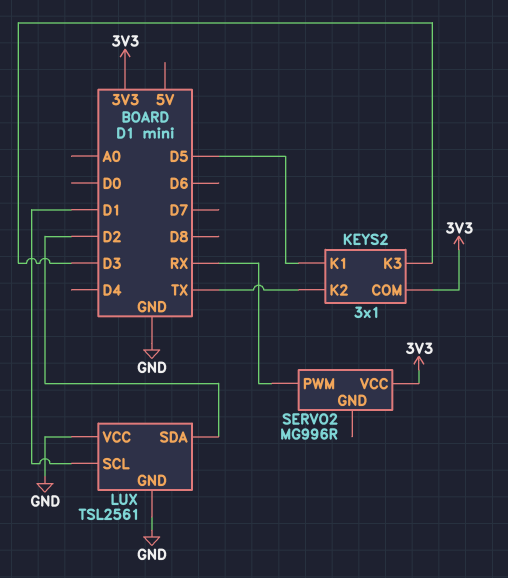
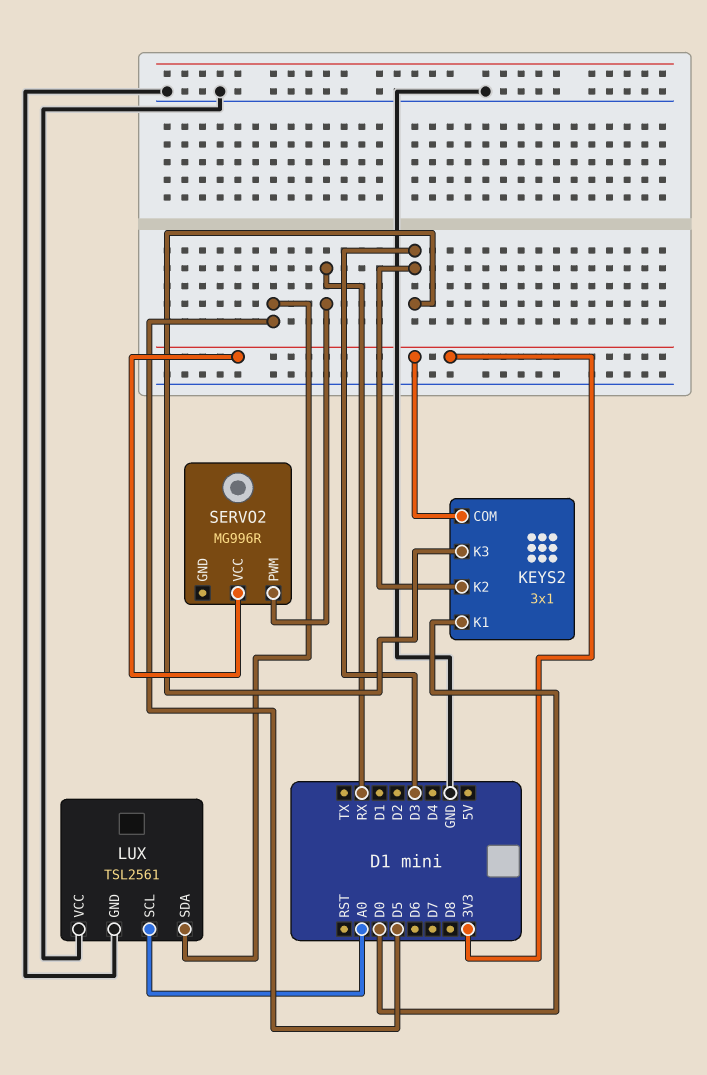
KEYS2 pin K1: D5 -> D0
KEYS2 pin K2: TX -> D3
LUX pin SCL: D1 -> A0
LUX pin SDA: D2 -> D5

